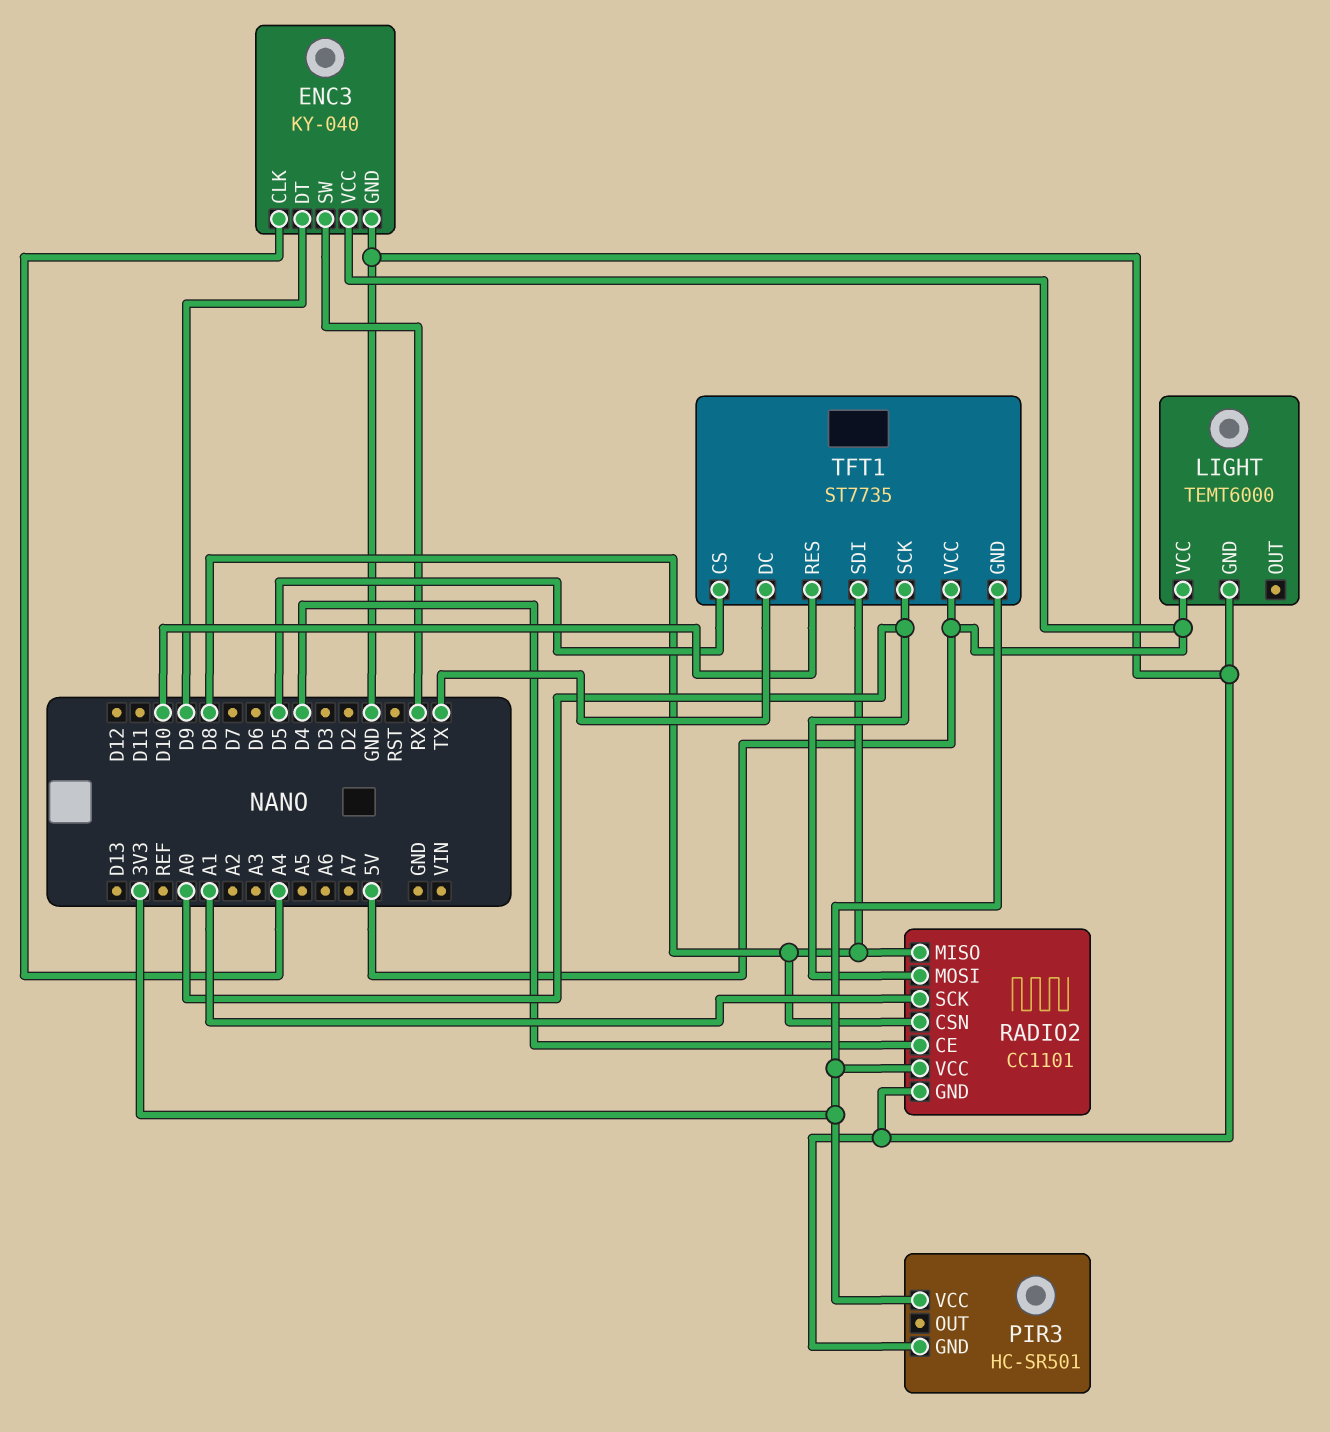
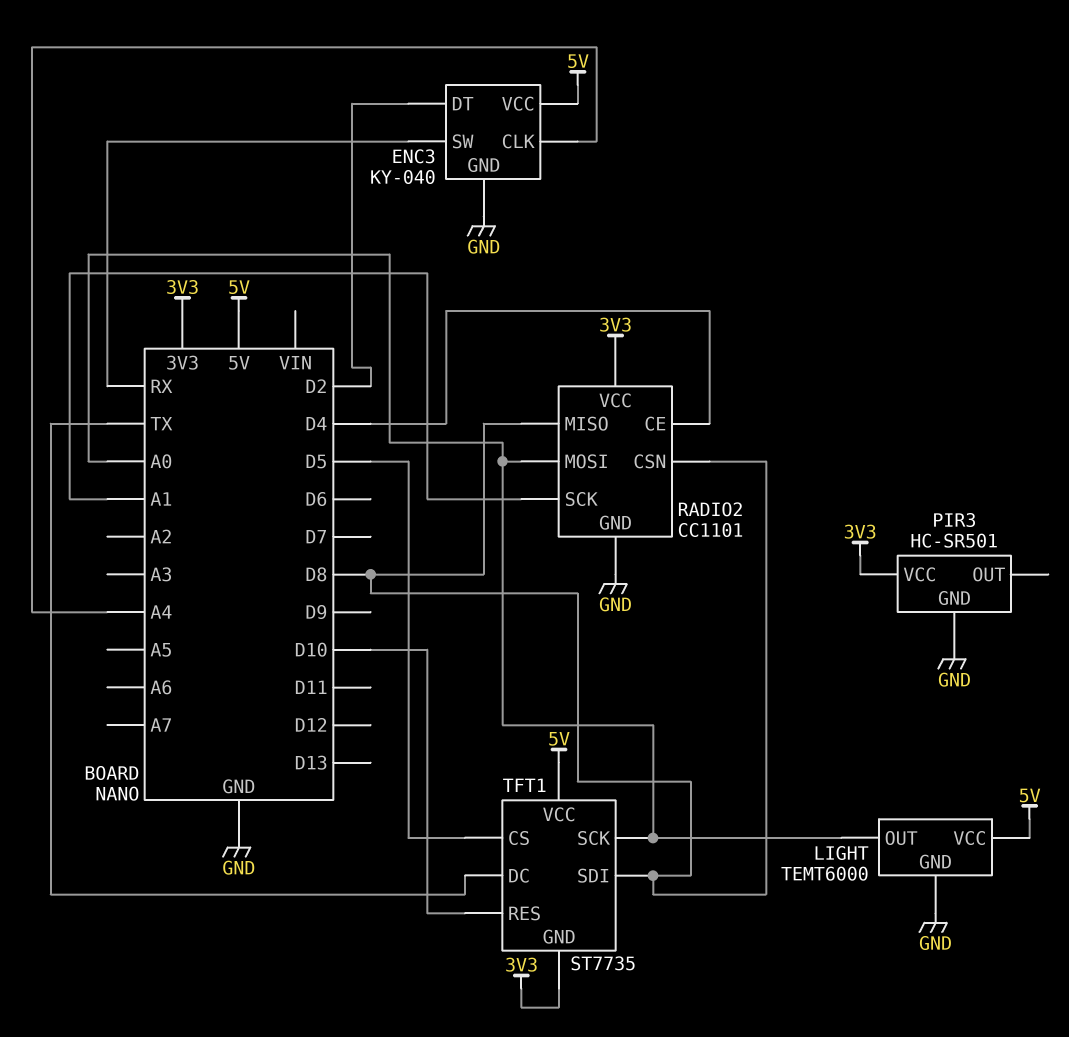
ENC3 pin DT: D9 -> D2
LIGHT pin OUT: none -> A0

